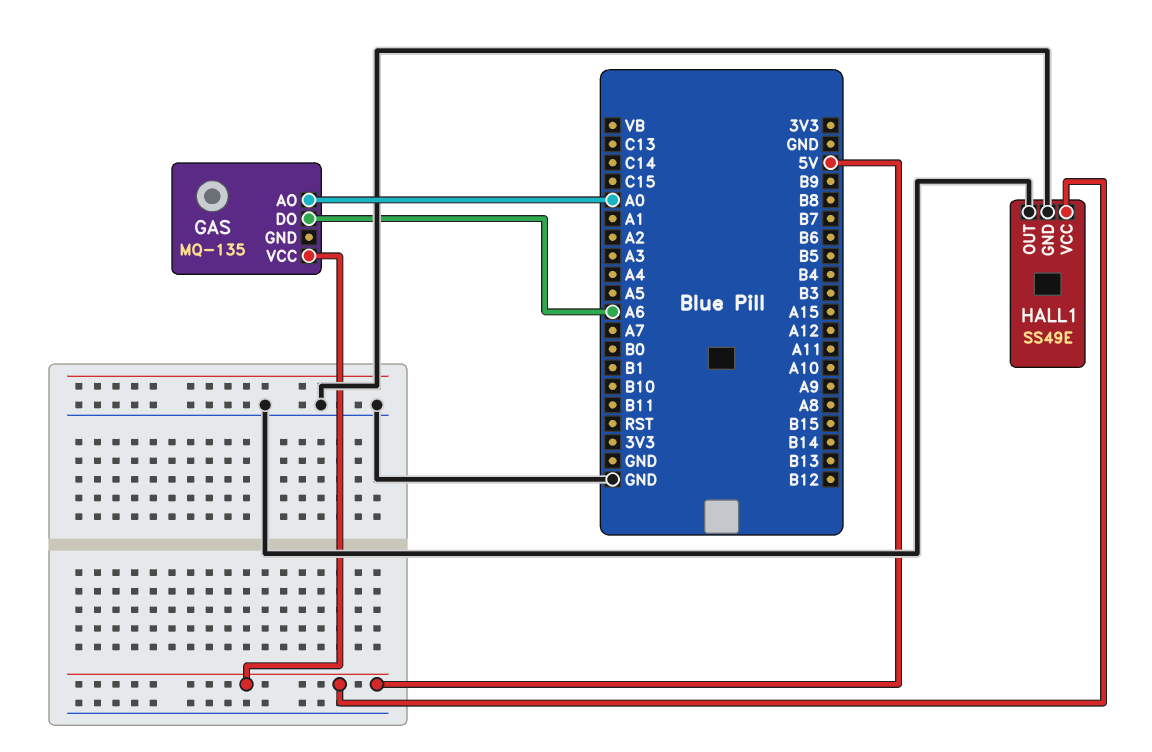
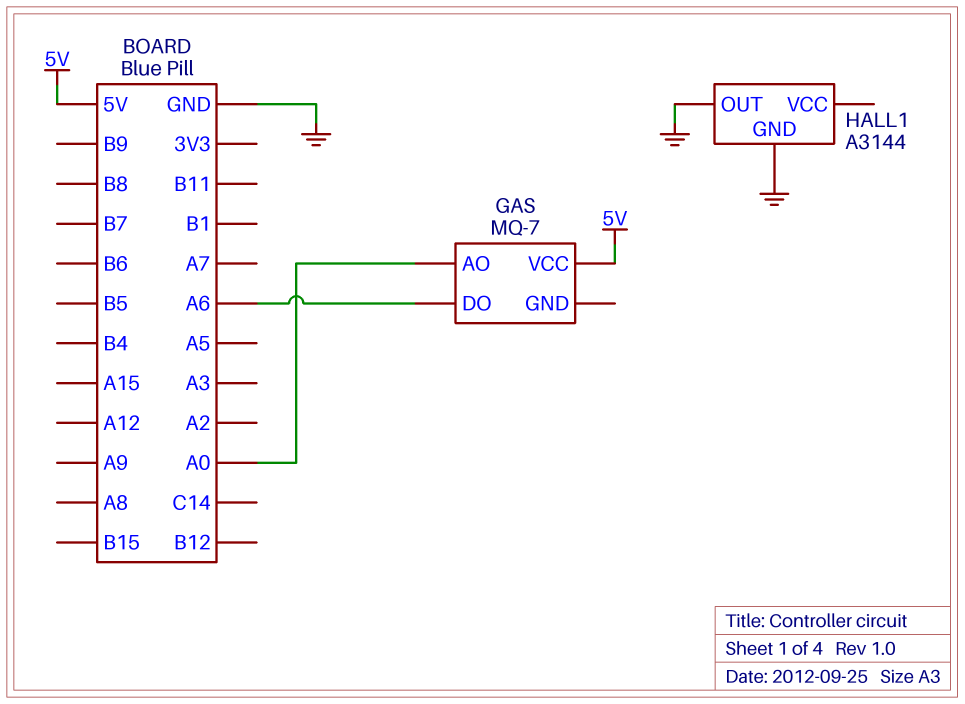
GAS: MQ-135 -> MQ-7
HALL1: SS49E -> A3144
HALL1 pin VCC: 5V -> none

